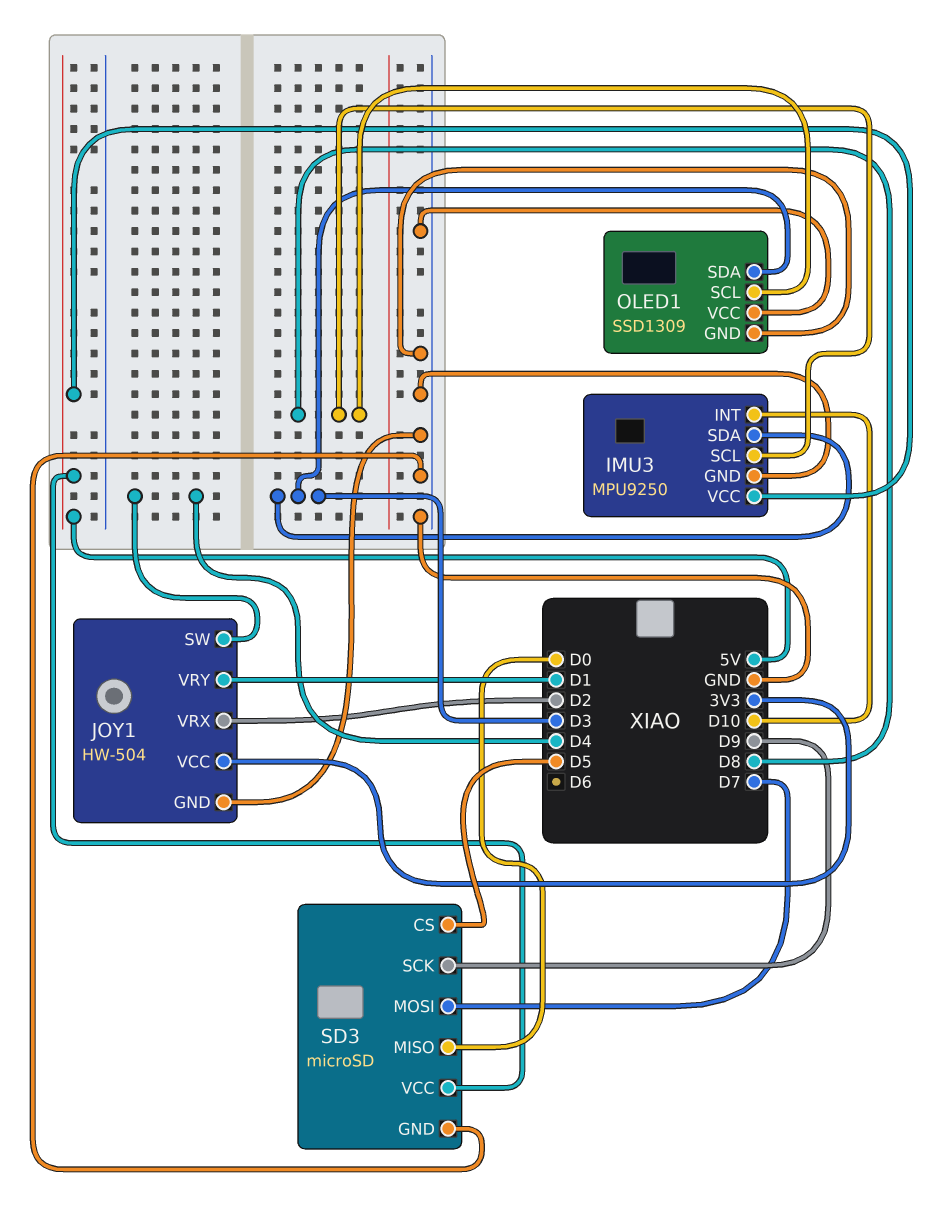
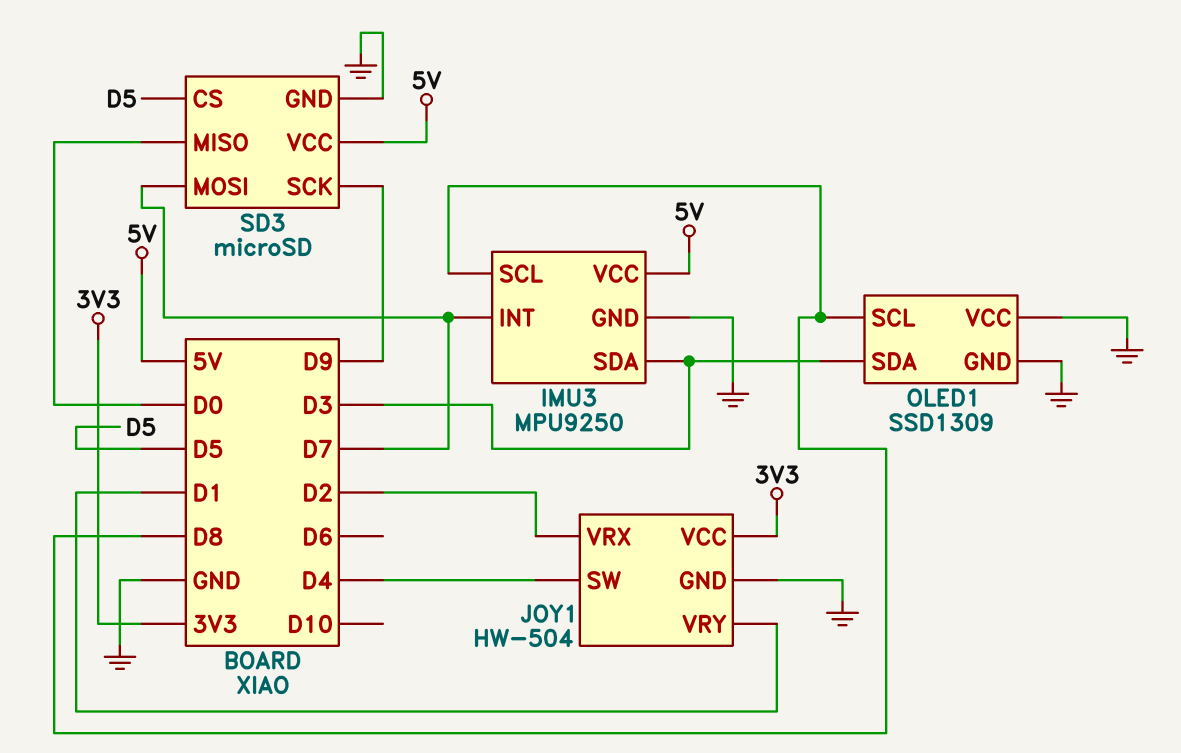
IMU3 pin INT: D10 -> D7

